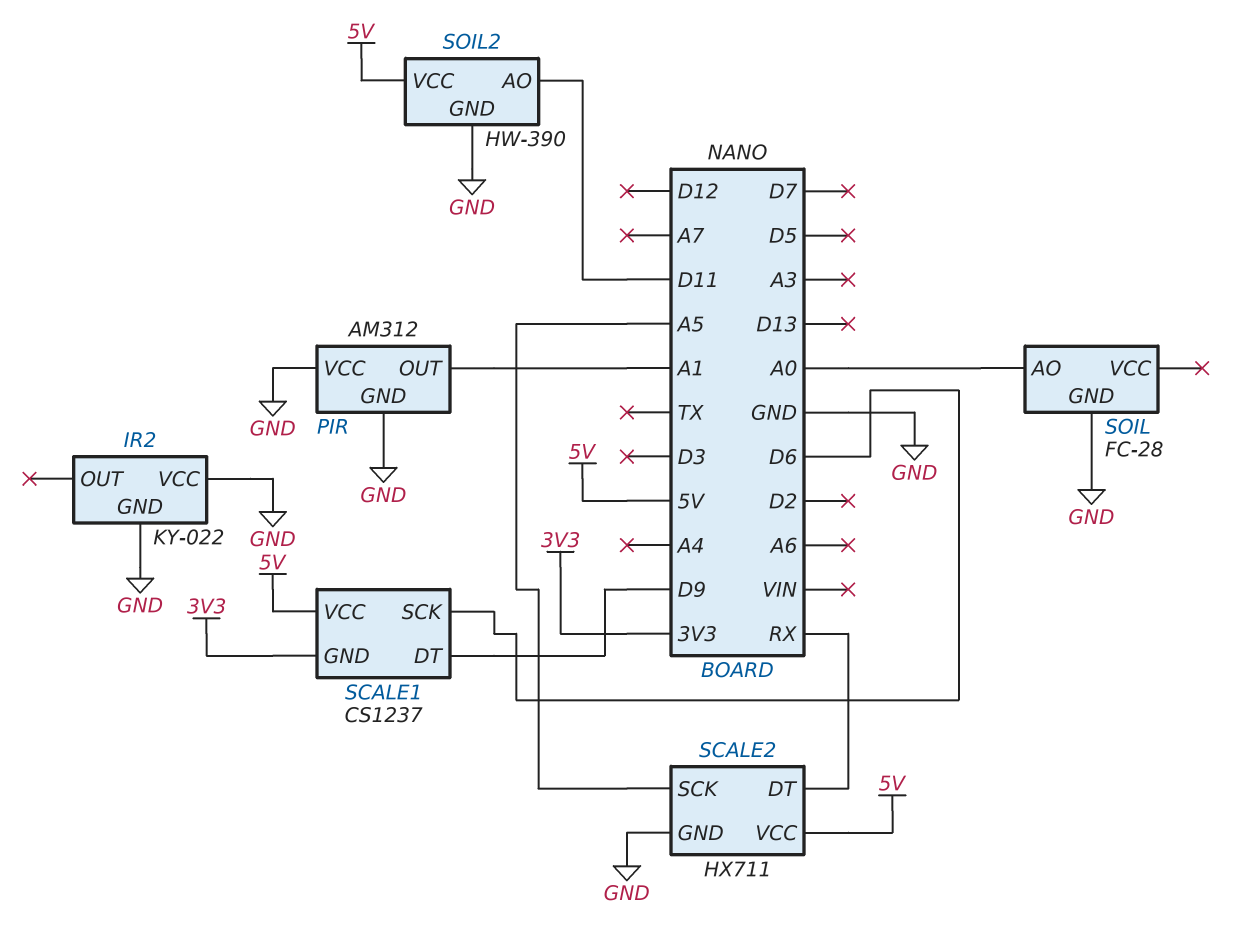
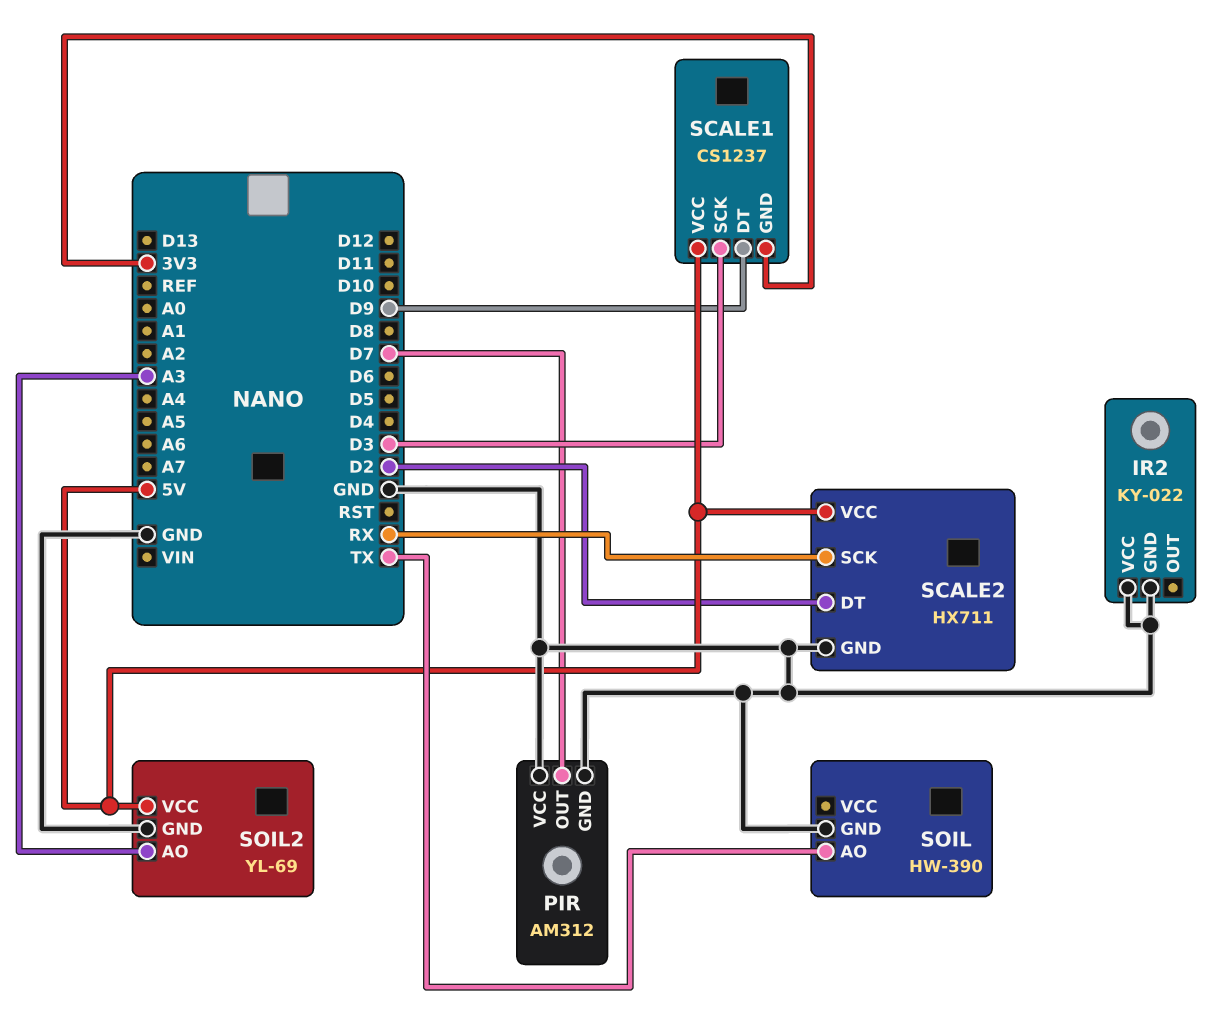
PIR pin OUT: A1 -> D7
SCALE1 pin SCK: D6 -> D3
SCALE2 pin DT: RX -> D2
SCALE2 pin SCK: A5 -> RX
SOIL: FC-28 -> HW-390
SOIL pin AO: A0 -> TX
SOIL2: HW-390 -> YL-69
SOIL2 pin AO: D11 -> A3

